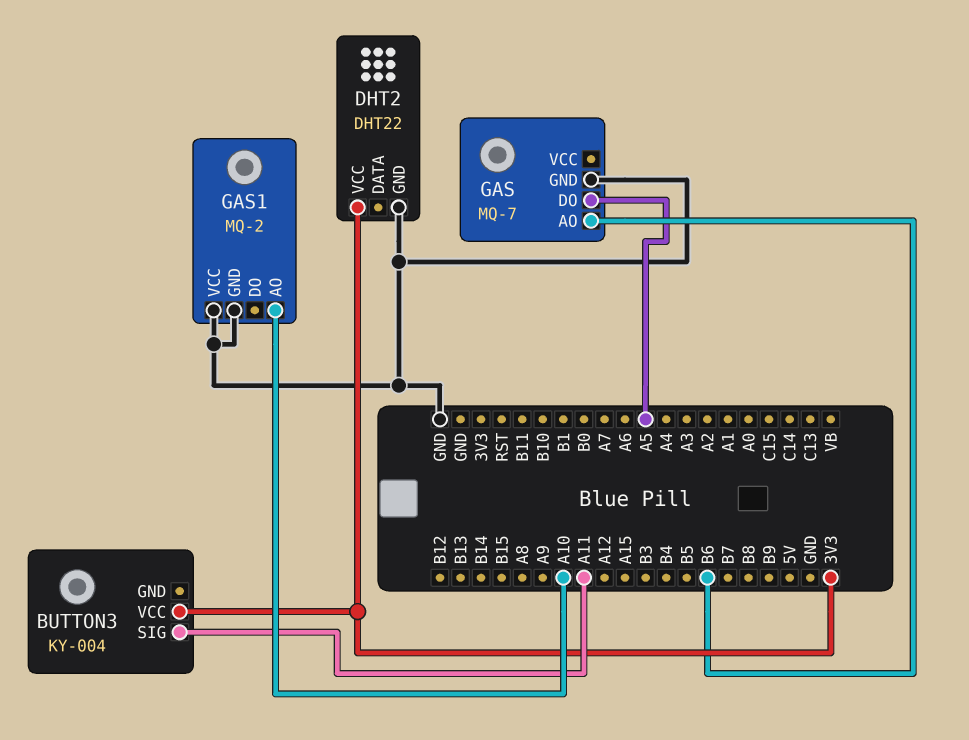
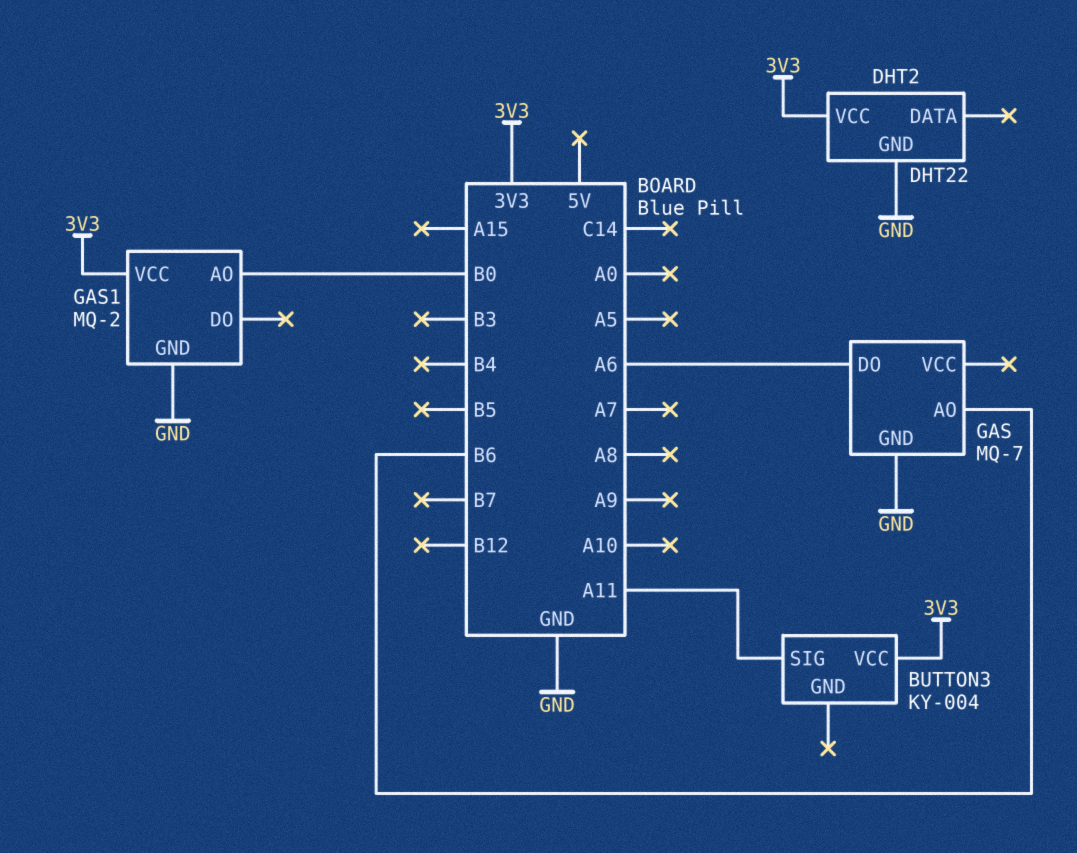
GAS pin DO: A5 -> A6
GAS1 pin AO: A10 -> B0
GAS1 pin VCC: GND -> 3V3

